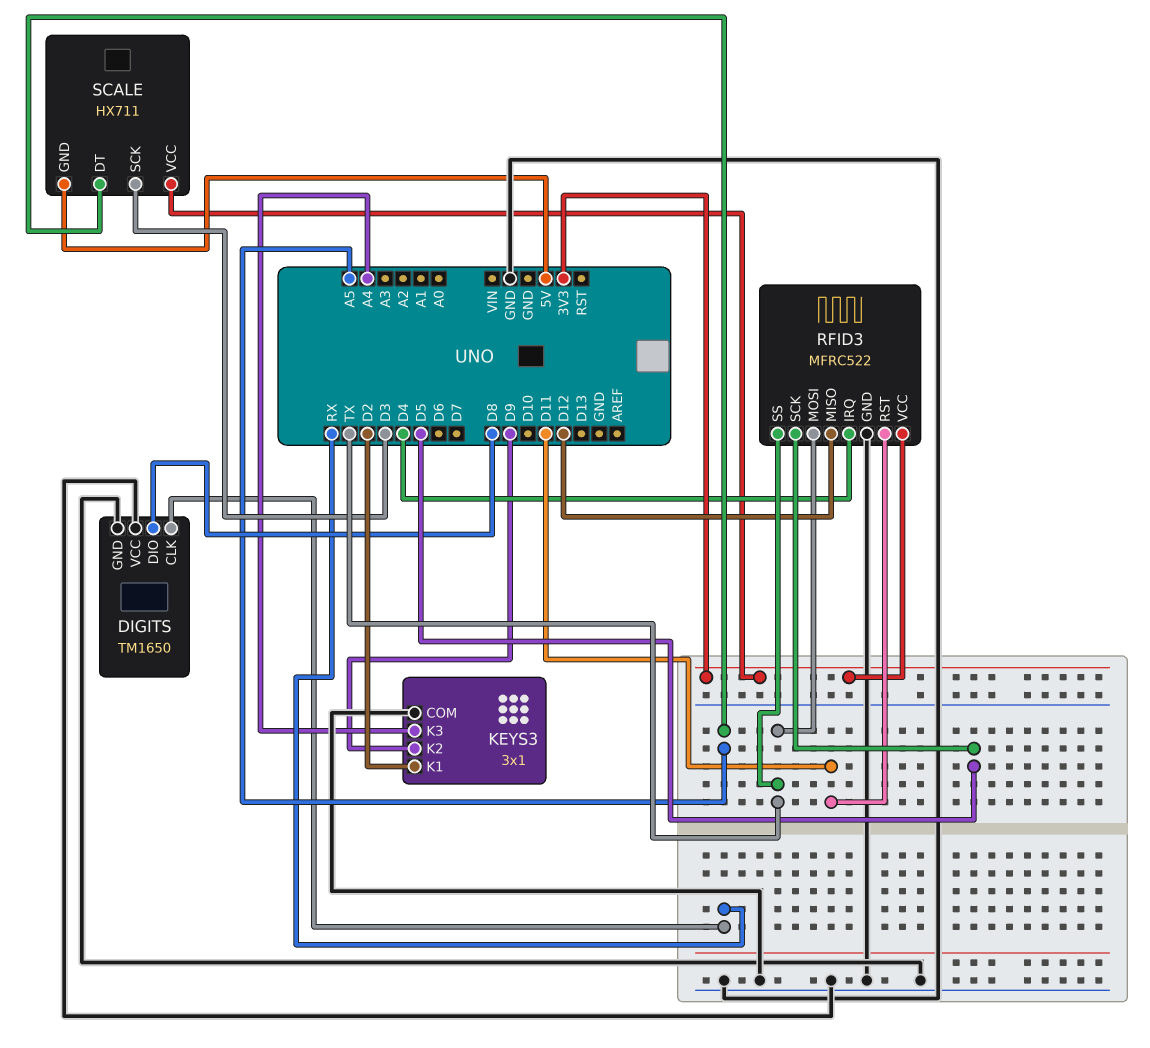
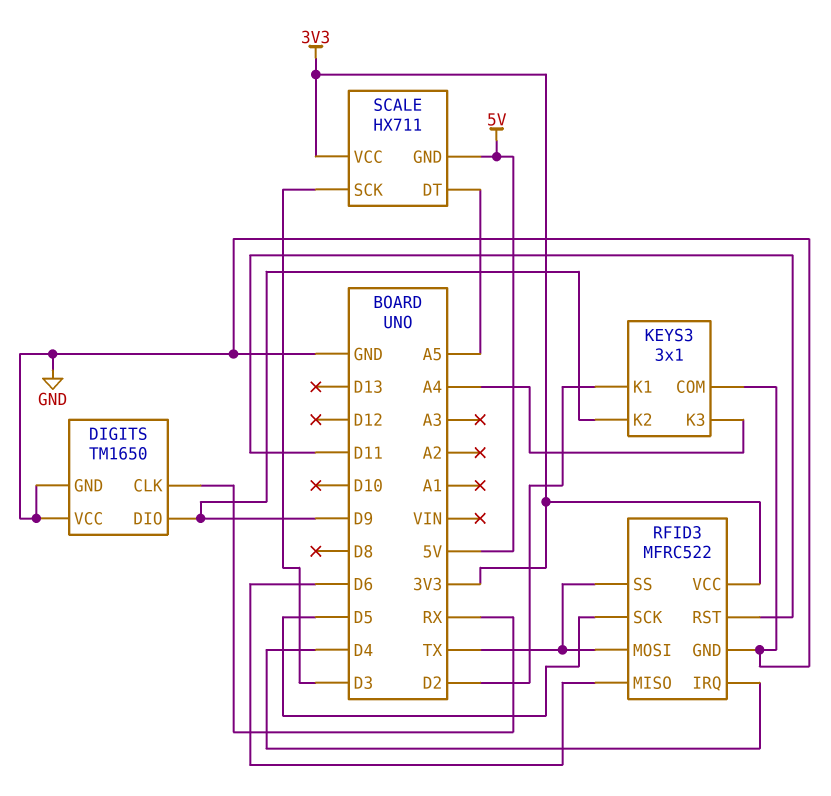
DIGITS pin DIO: D8 -> D9
RFID3 pin MISO: D12 -> D6

